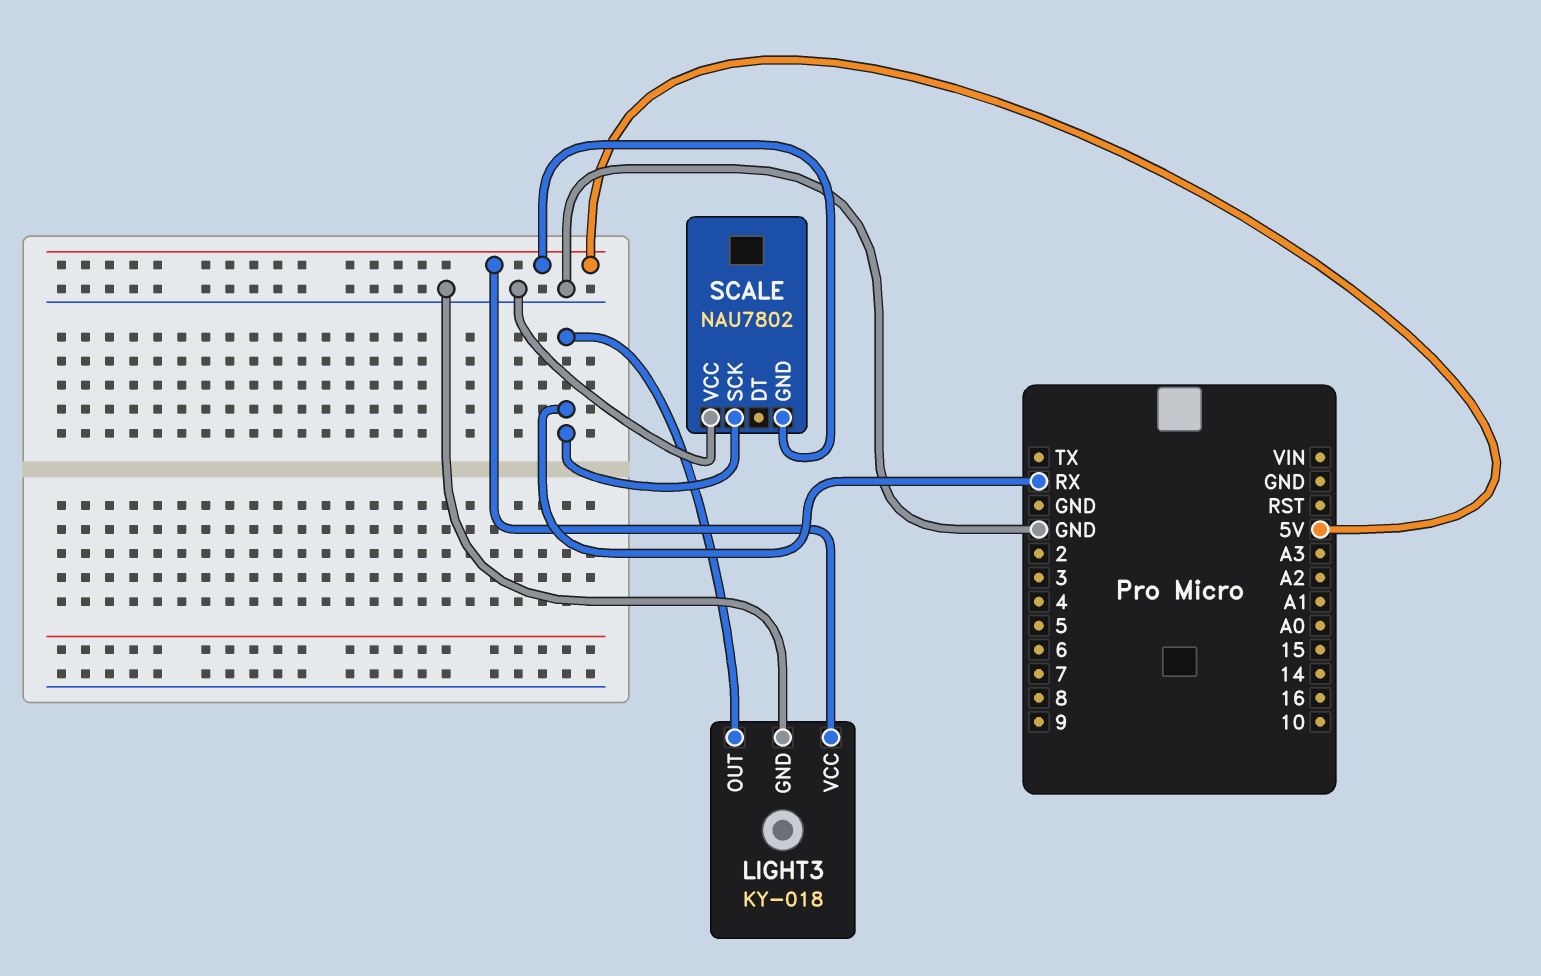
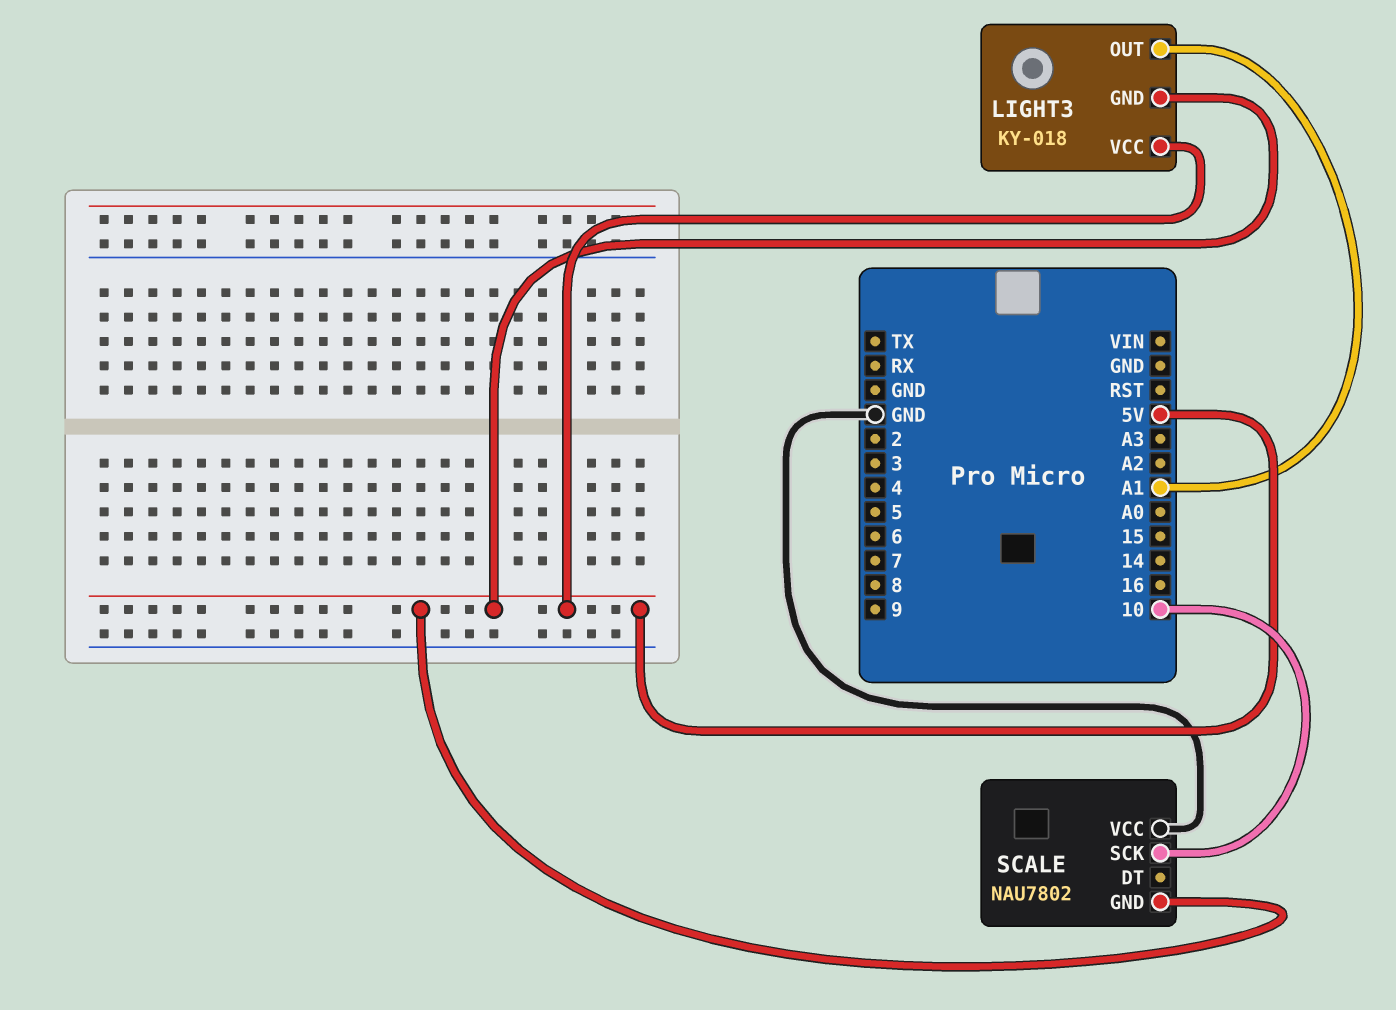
LIGHT3 pin GND: GND -> 5V
LIGHT3 pin OUT: RX -> A1
SCALE pin SCK: RX -> 10

